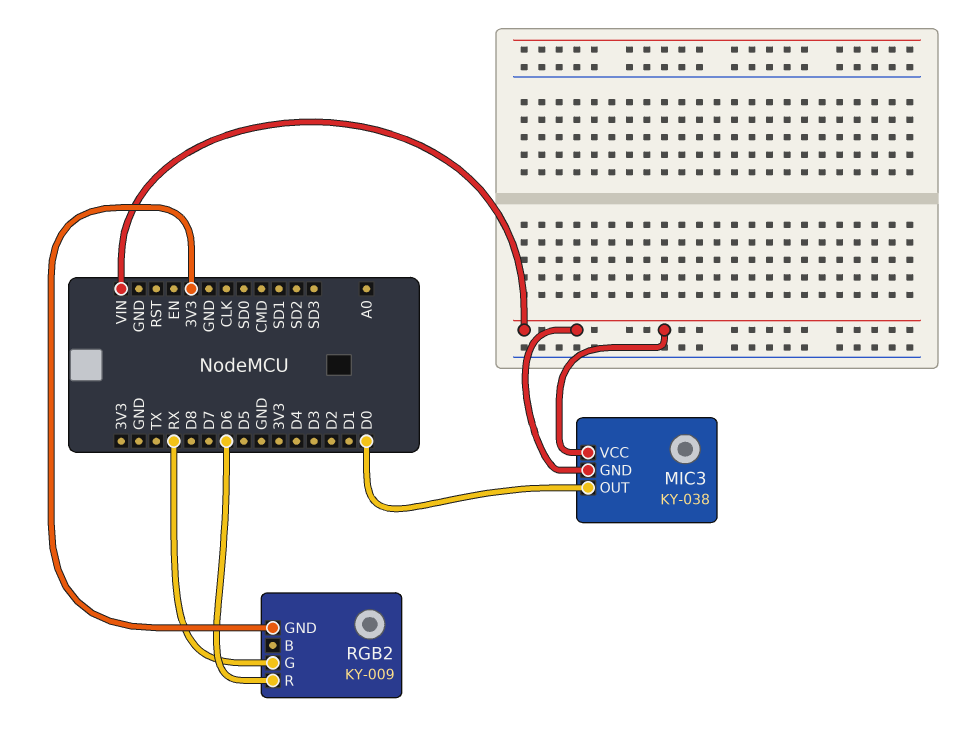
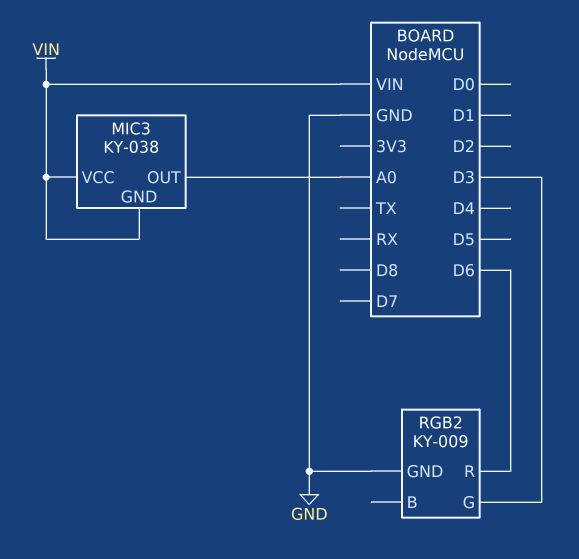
MIC3 pin OUT: D0 -> A0
RGB2 pin G: RX -> D3
RGB2 pin GND: 3V3 -> GND

